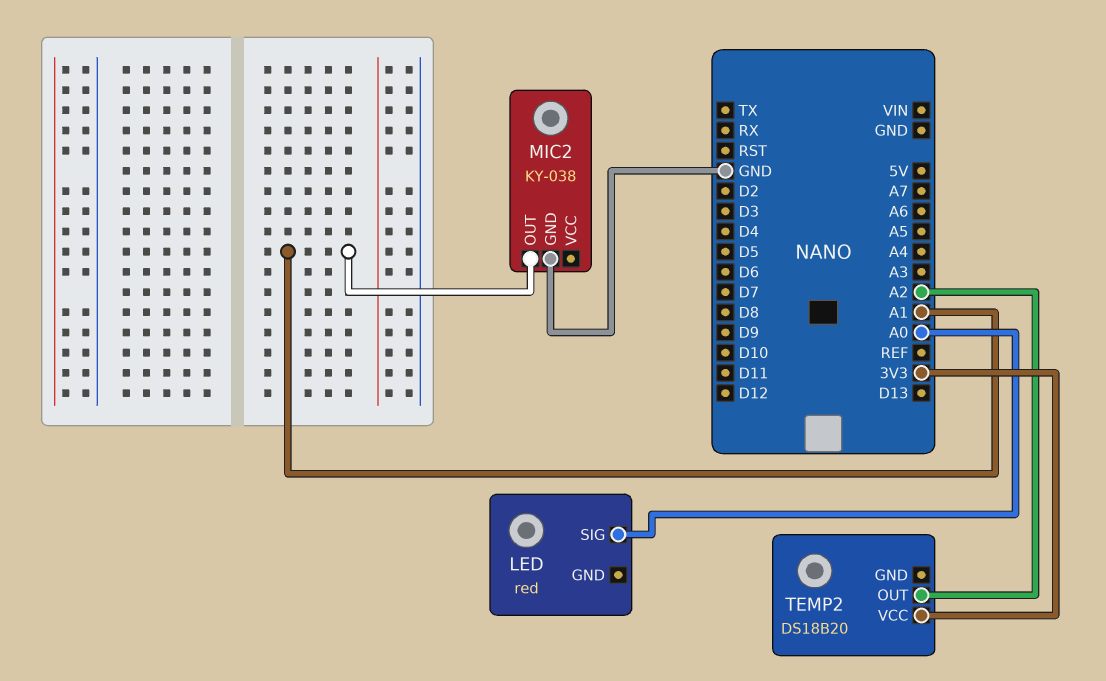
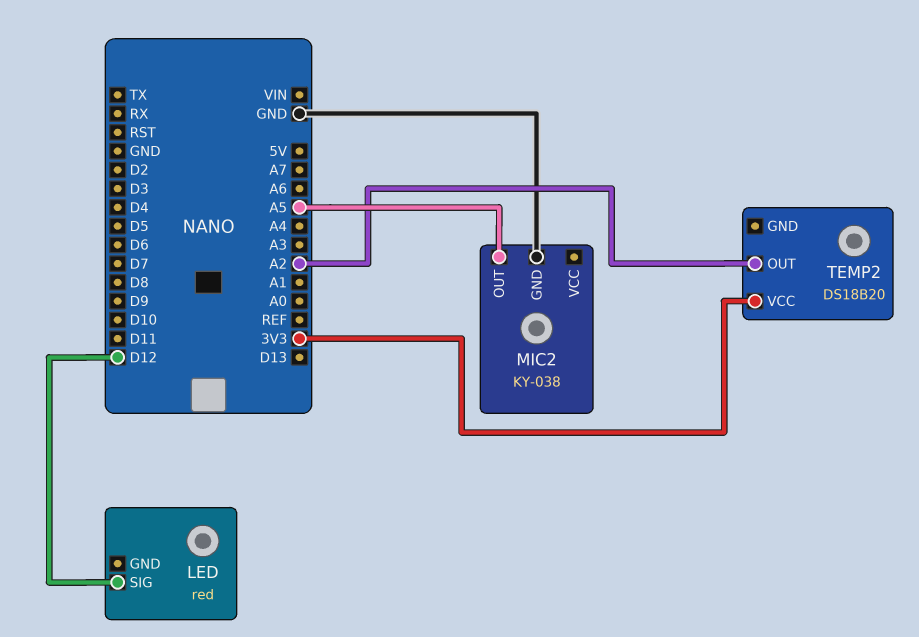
LED pin SIG: A0 -> D12
MIC2 pin OUT: A1 -> A5

